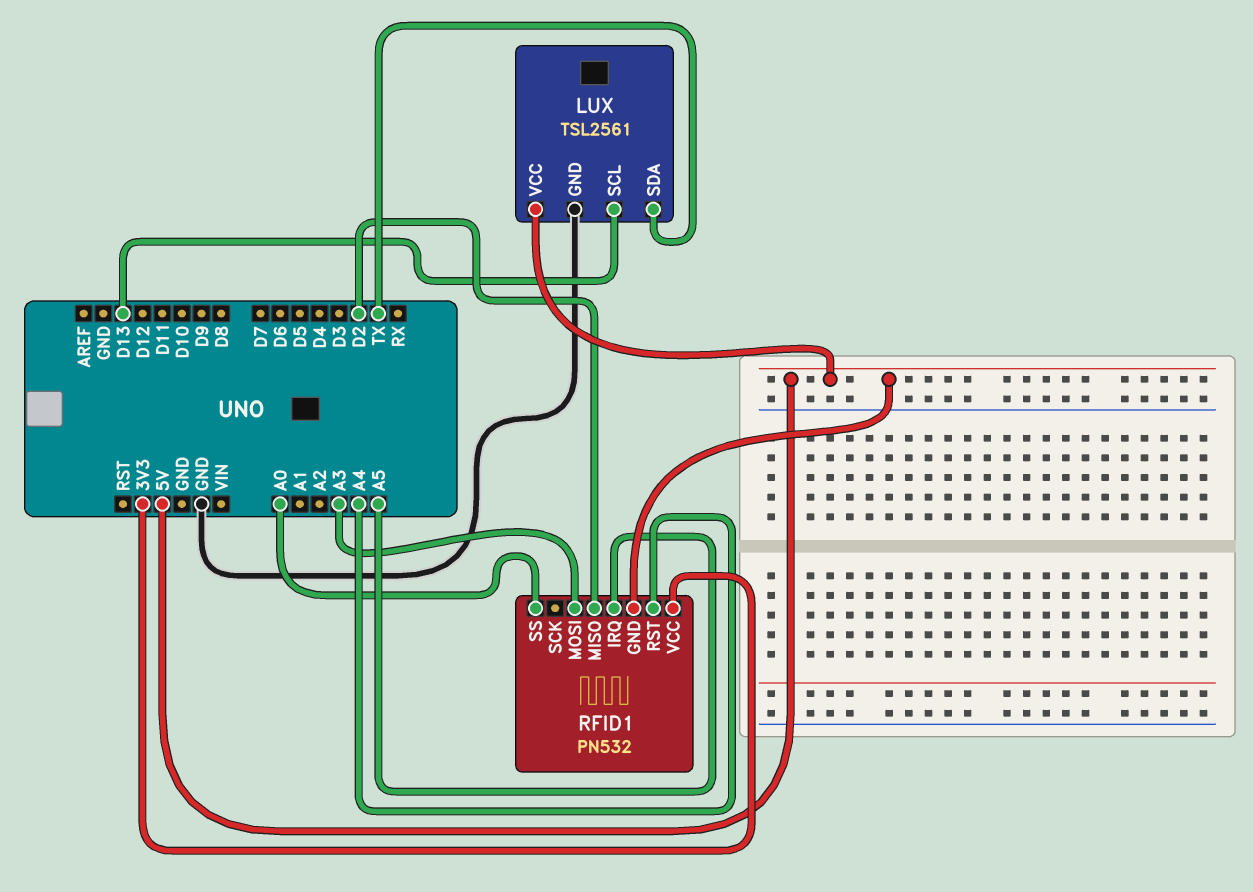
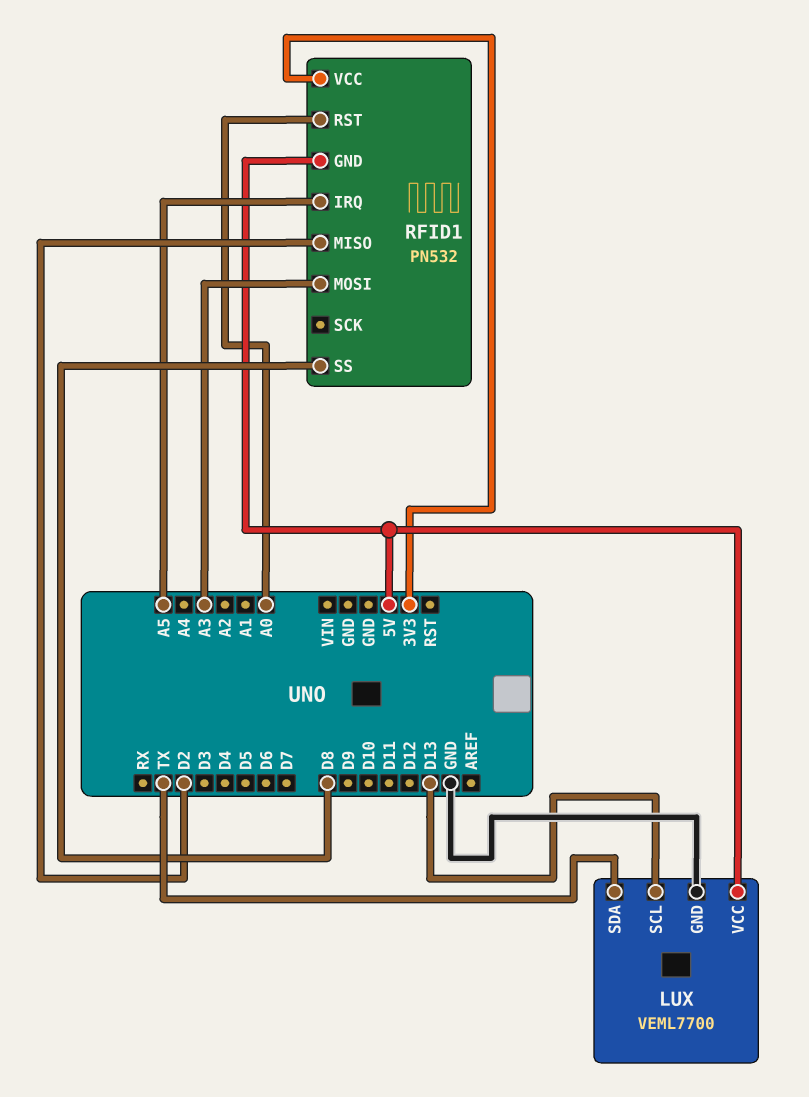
LUX: TSL2561 -> VEML7700
RFID1 pin RST: A4 -> A0
RFID1 pin SS: A0 -> D8

